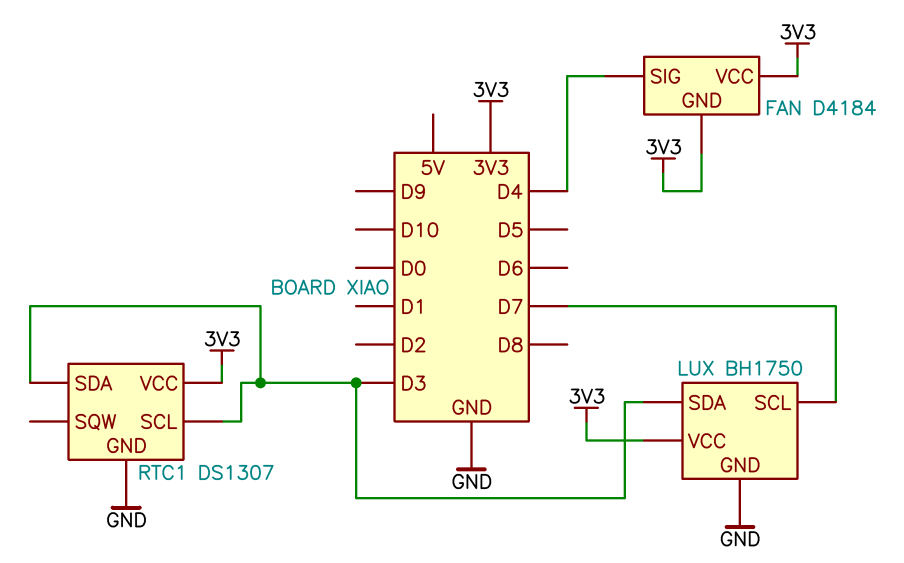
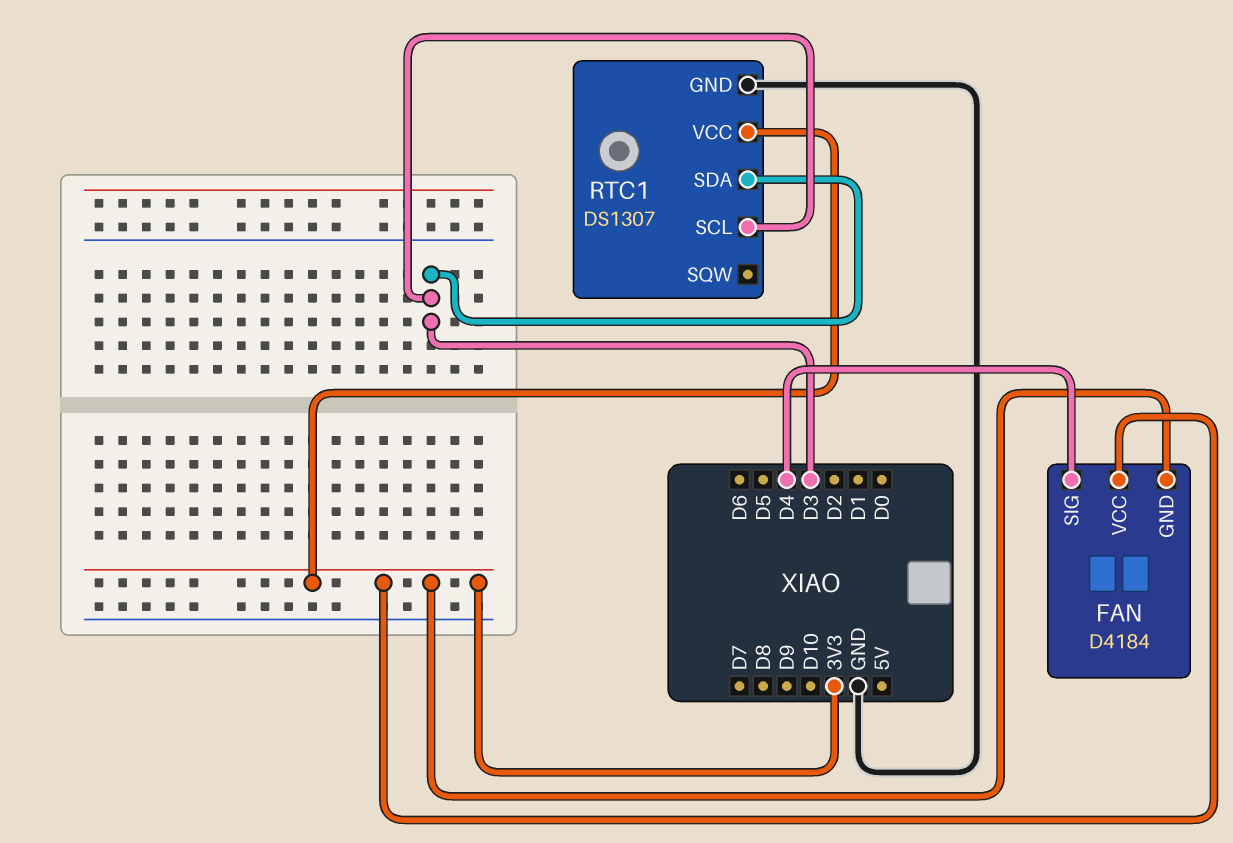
LUX: BH1750 -> none
LUX pin GND: GND -> none
LUX pin SCL: D7 -> none
LUX pin SDA: D3 -> none
LUX pin VCC: 3V3 -> none

